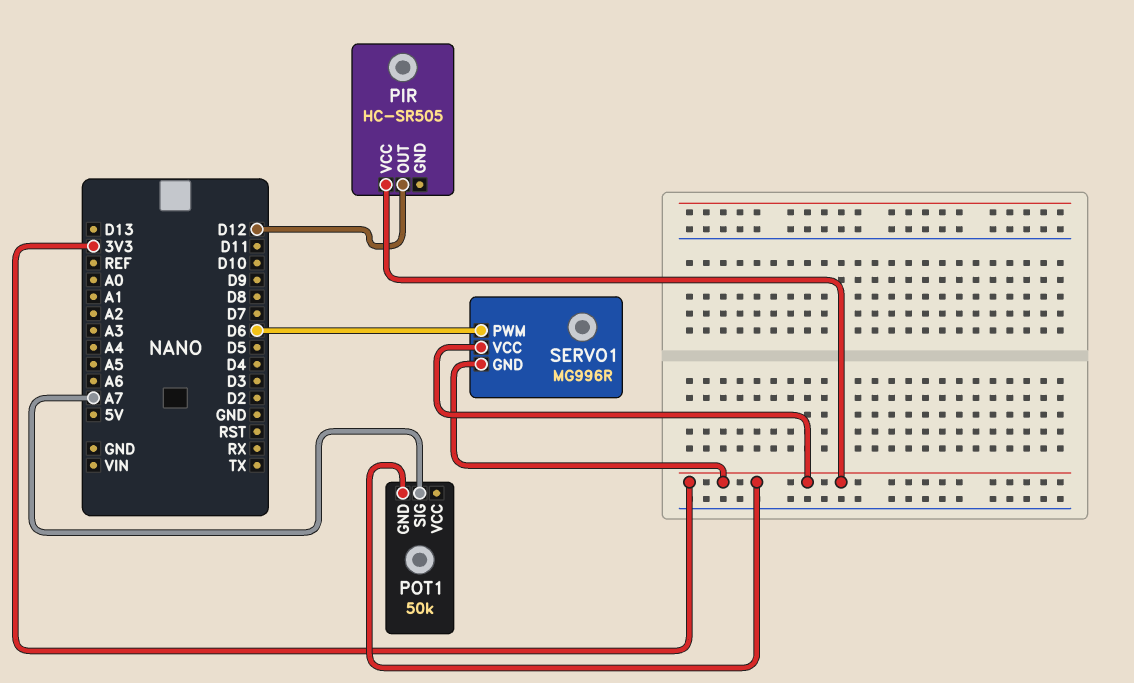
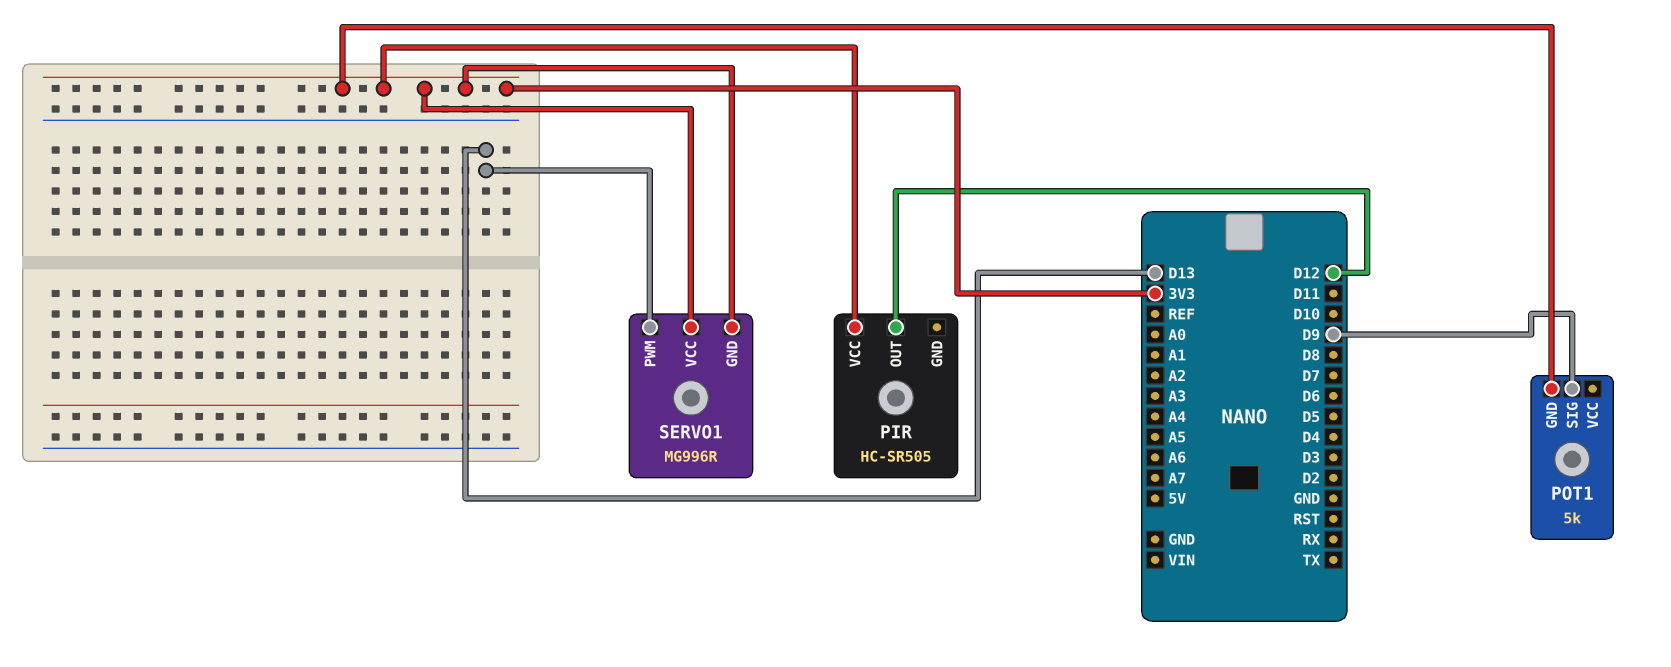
POT1: 50k -> 5k
POT1 pin SIG: A7 -> D9
SERVO1 pin PWM: D6 -> D13

